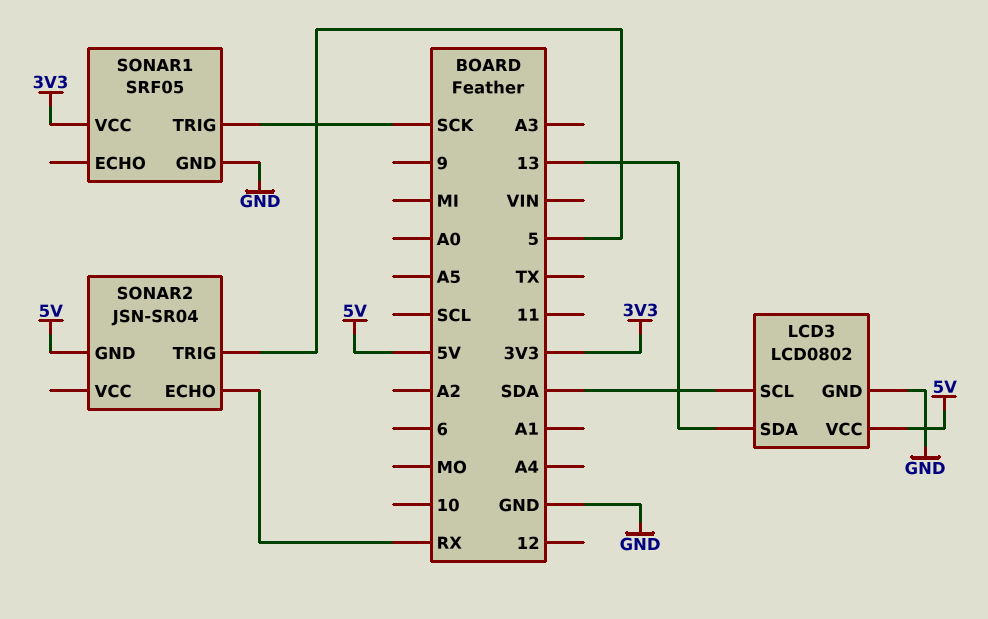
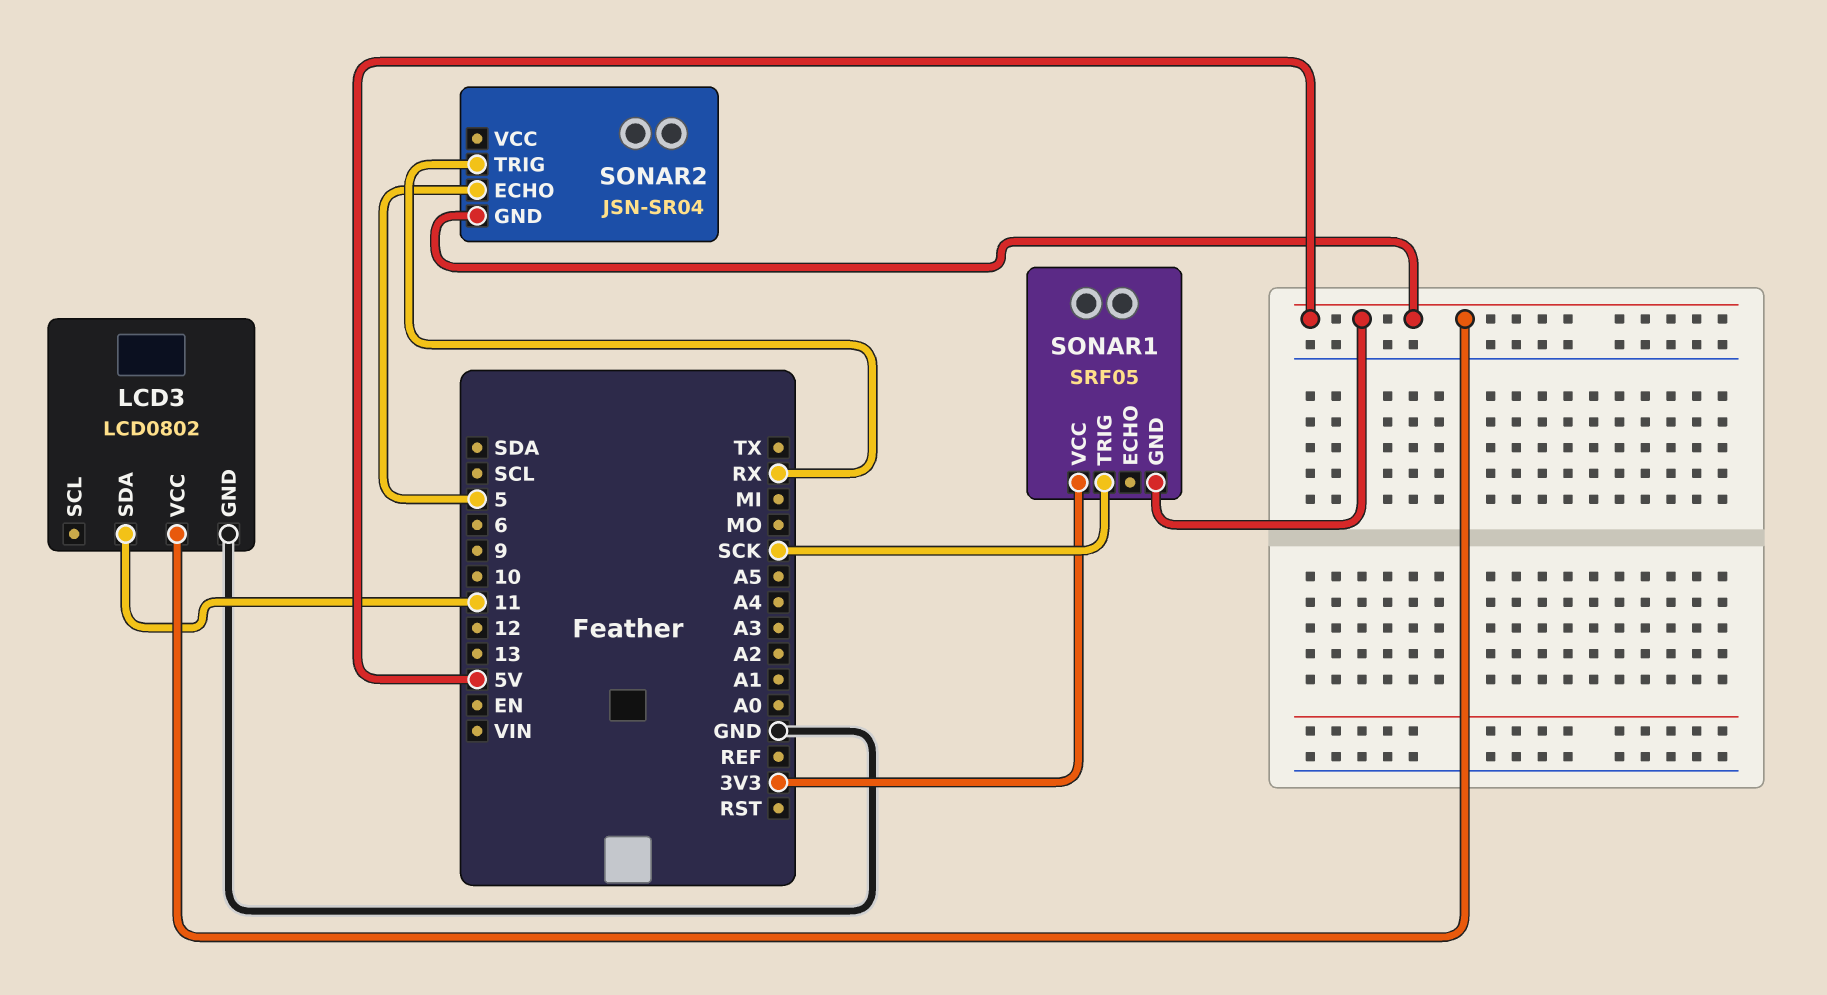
LCD3 pin SCL: SDA -> none
LCD3 pin SDA: 13 -> 11
SONAR1 pin GND: GND -> 5V
SONAR2 pin ECHO: RX -> 5
SONAR2 pin TRIG: 5 -> RX

